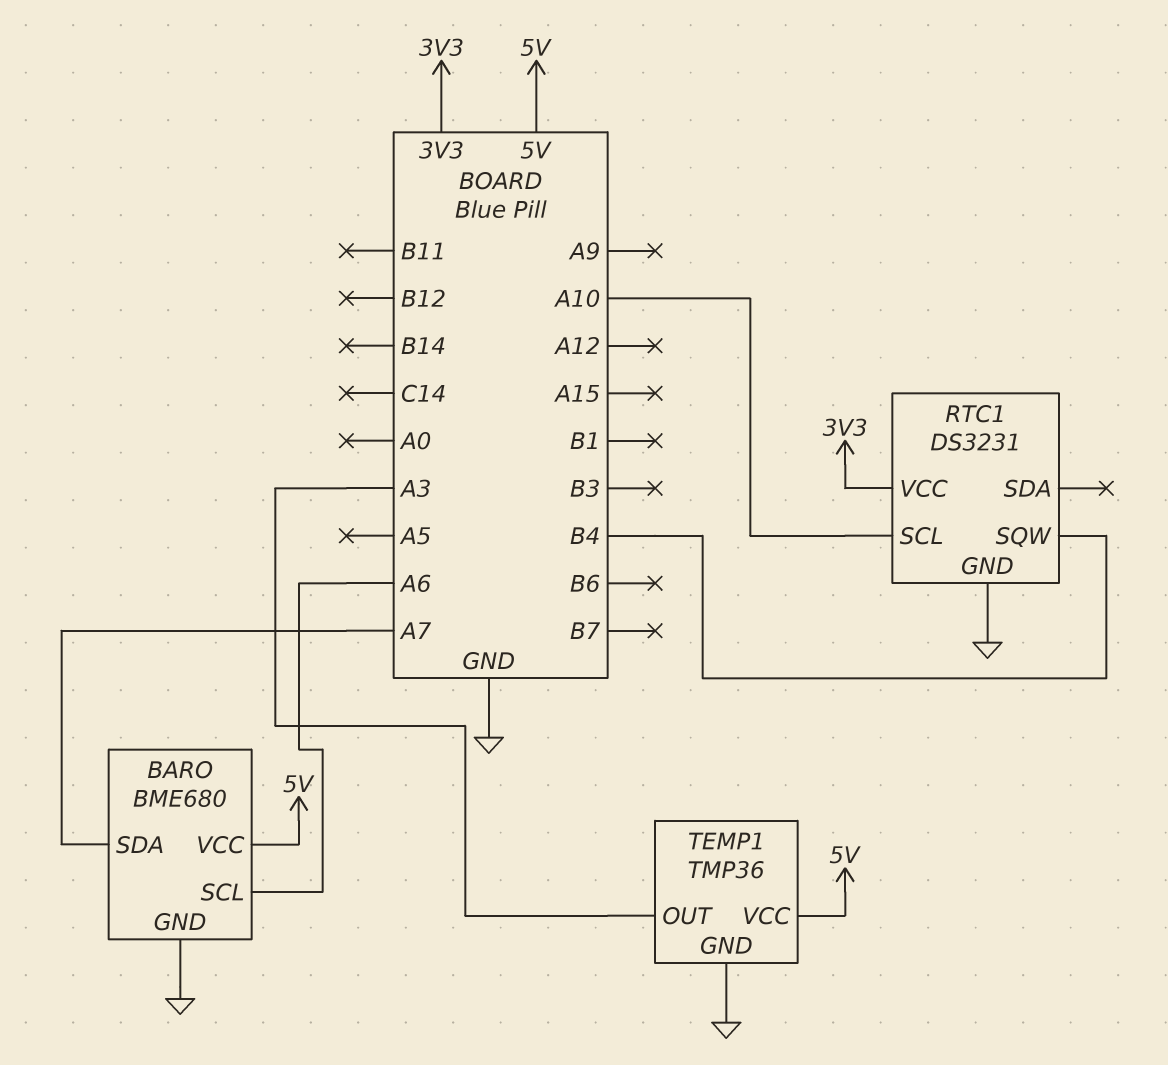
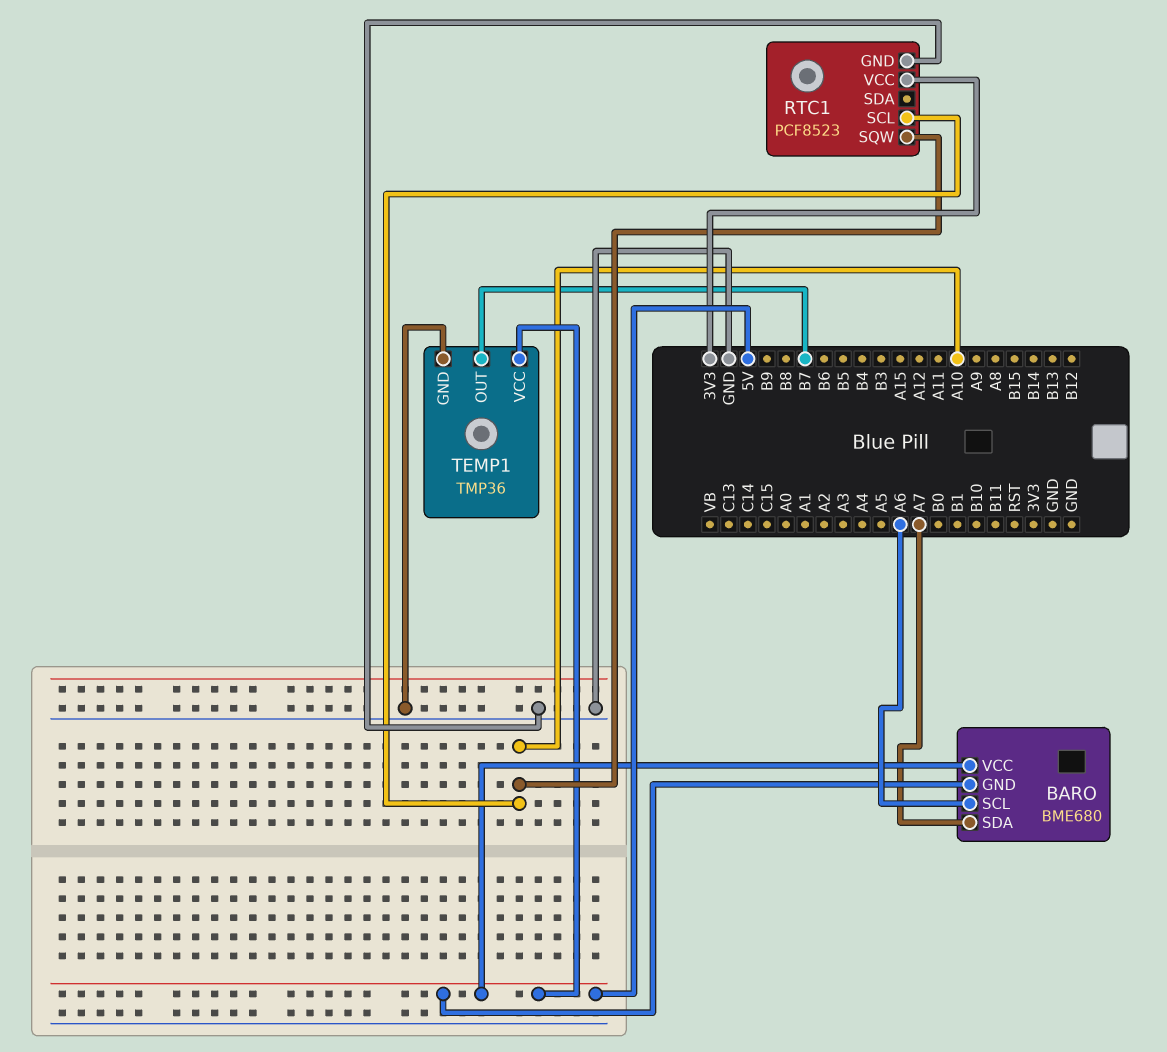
BARO pin GND: GND -> 5V
RTC1: DS3231 -> PCF8523
RTC1 pin SQW: B4 -> A10
TEMP1 pin OUT: A3 -> B7

